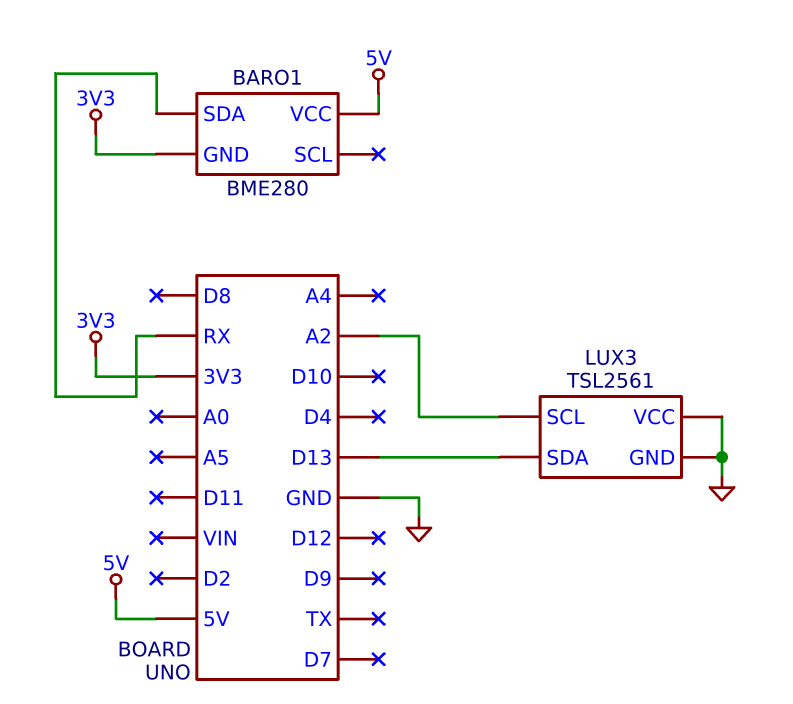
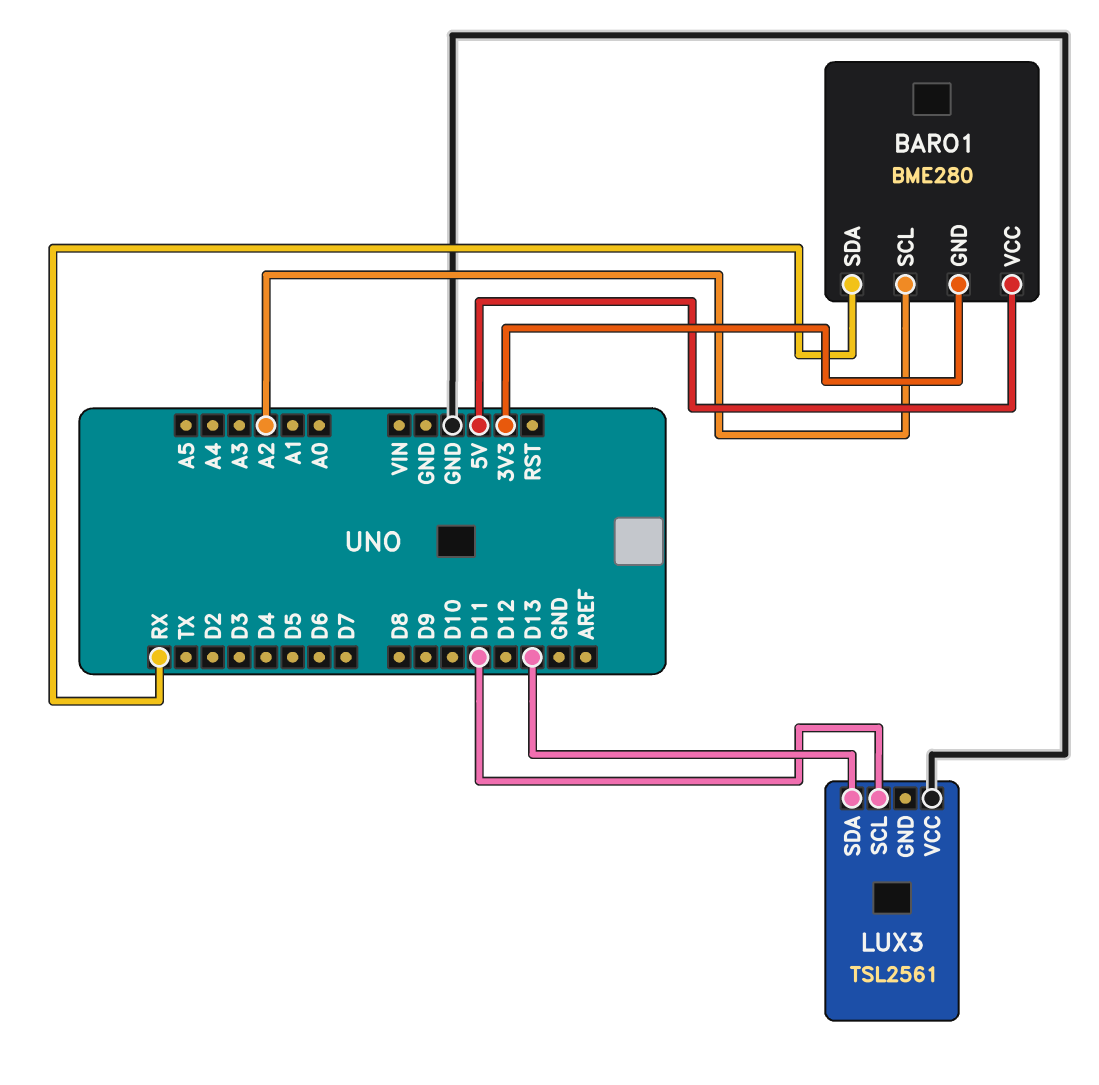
BARO1 pin SCL: none -> A2
LUX3 pin GND: GND -> none
LUX3 pin SCL: A2 -> D11

